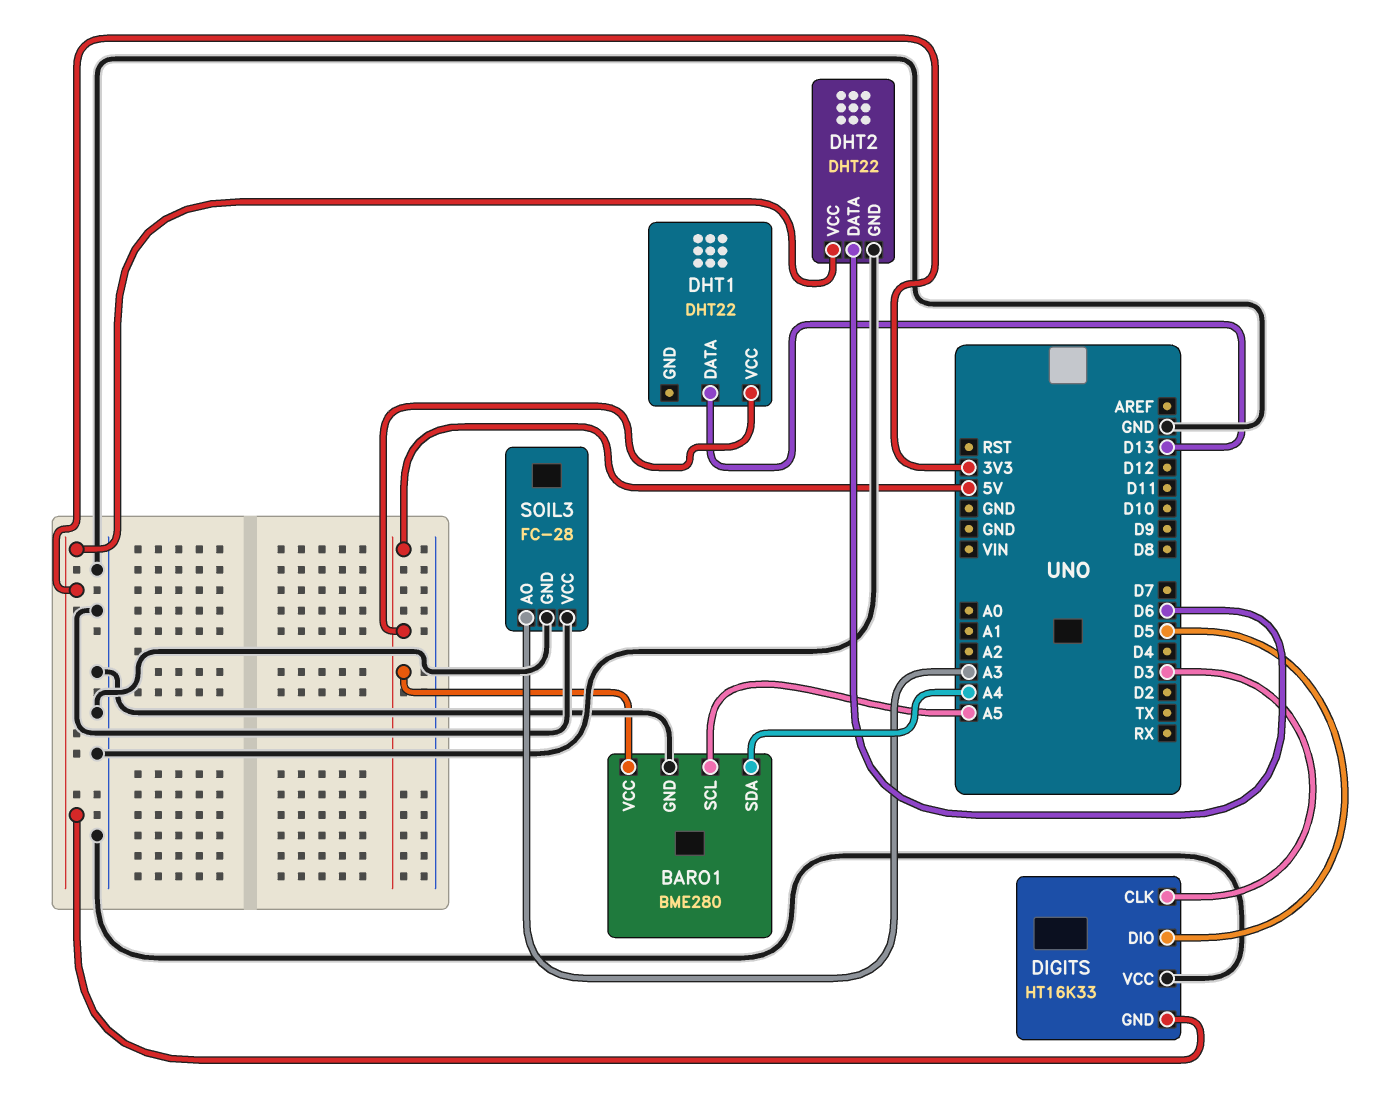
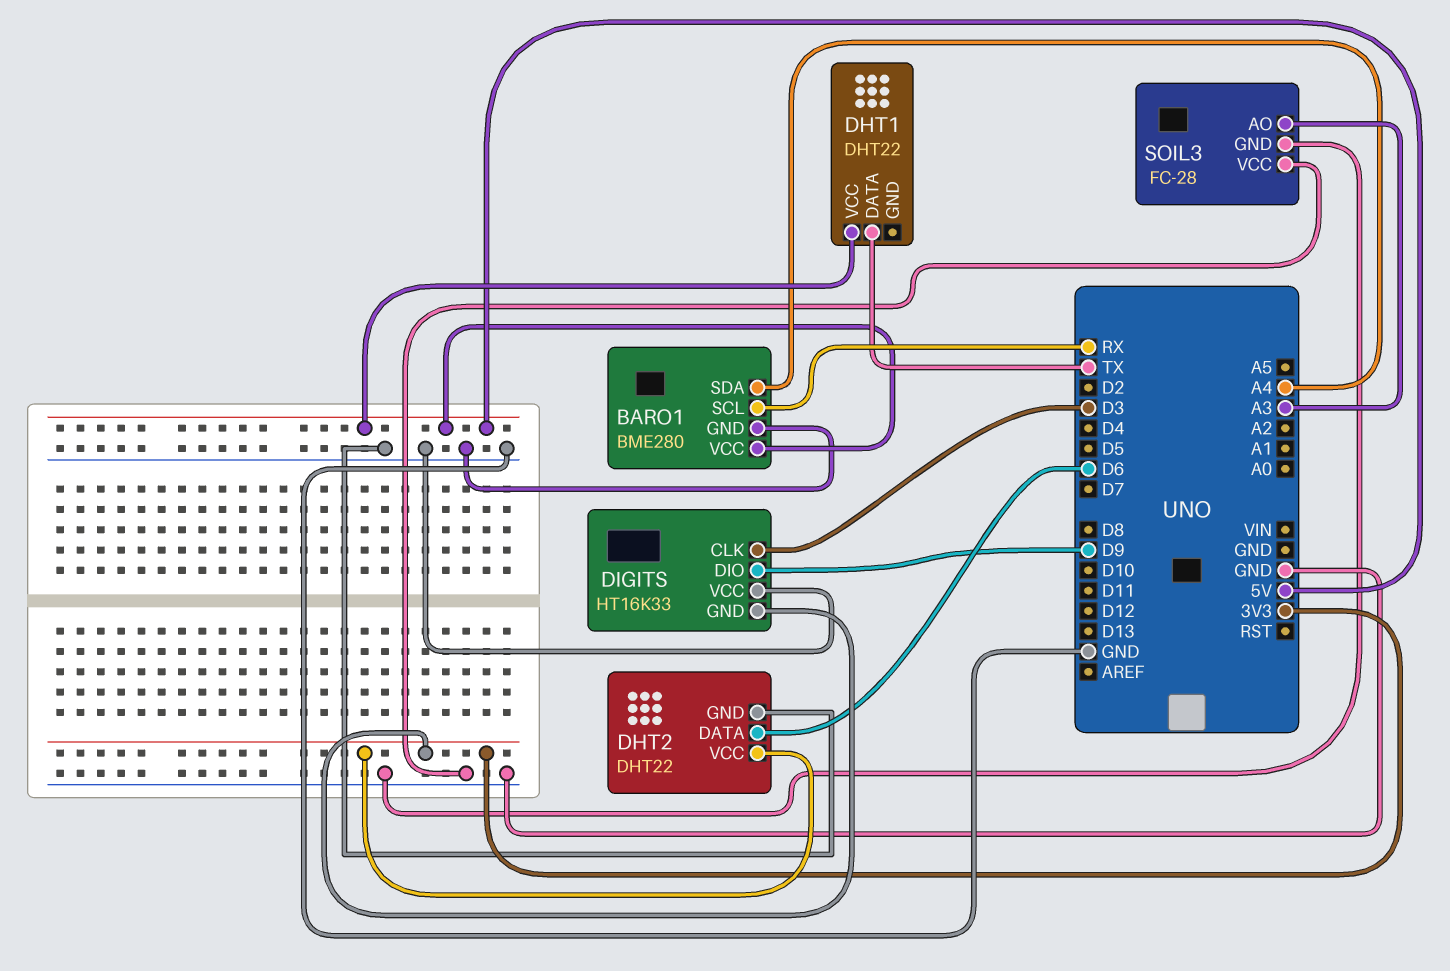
BARO1 pin SCL: A5 -> RX
DHT1 pin DATA: D13 -> TX
DIGITS pin DIO: D5 -> D9

